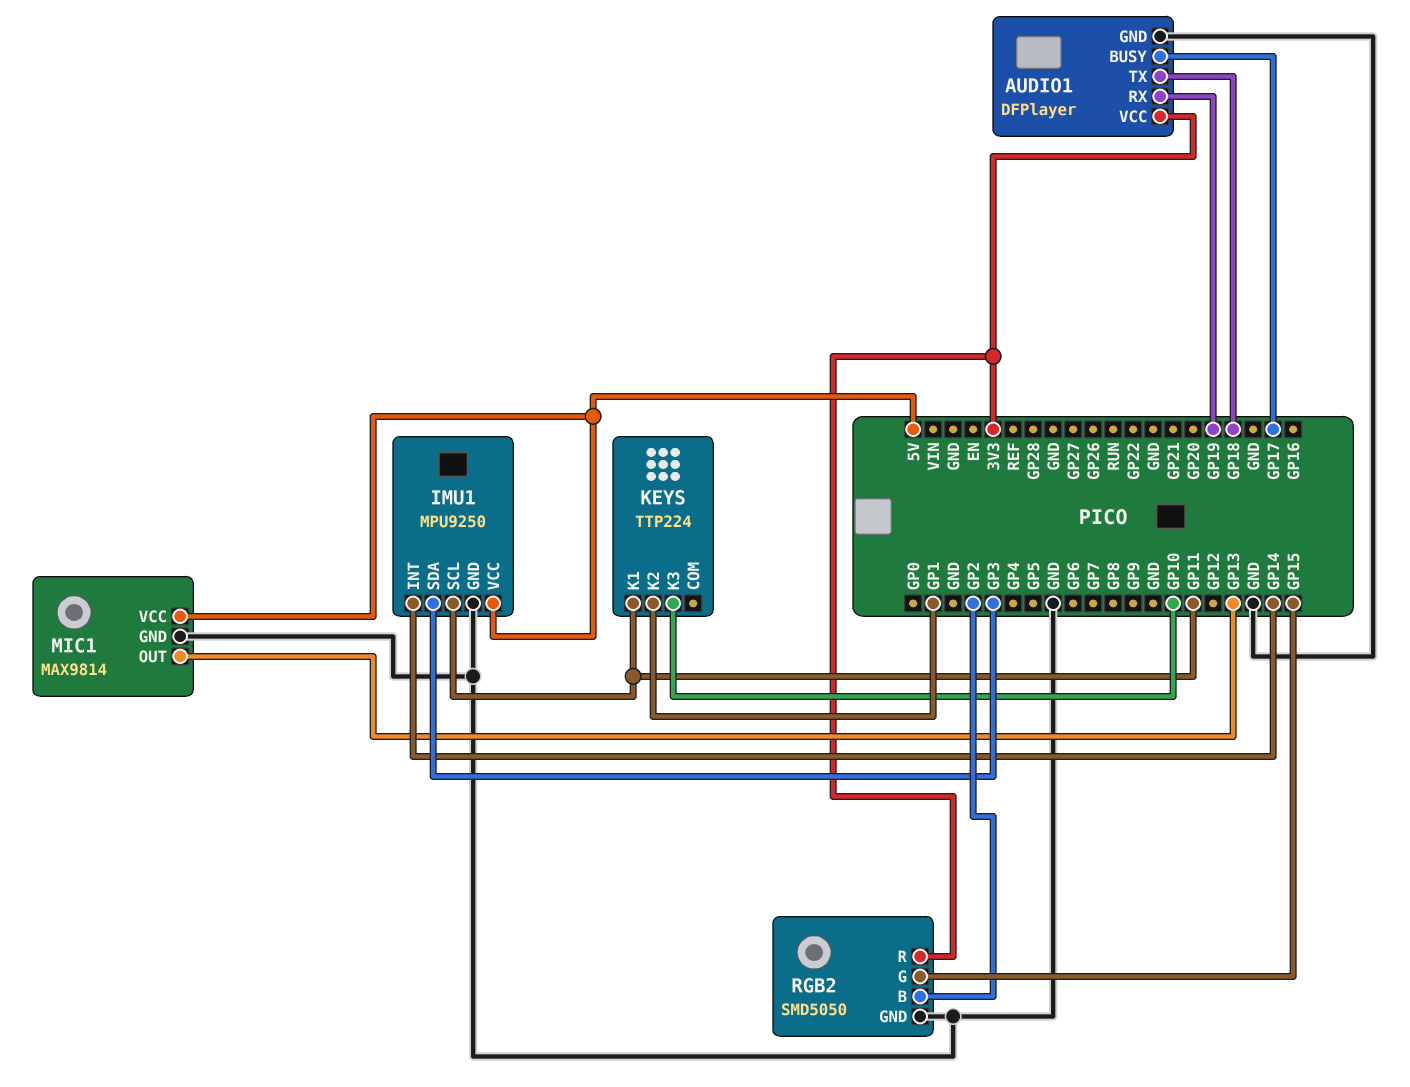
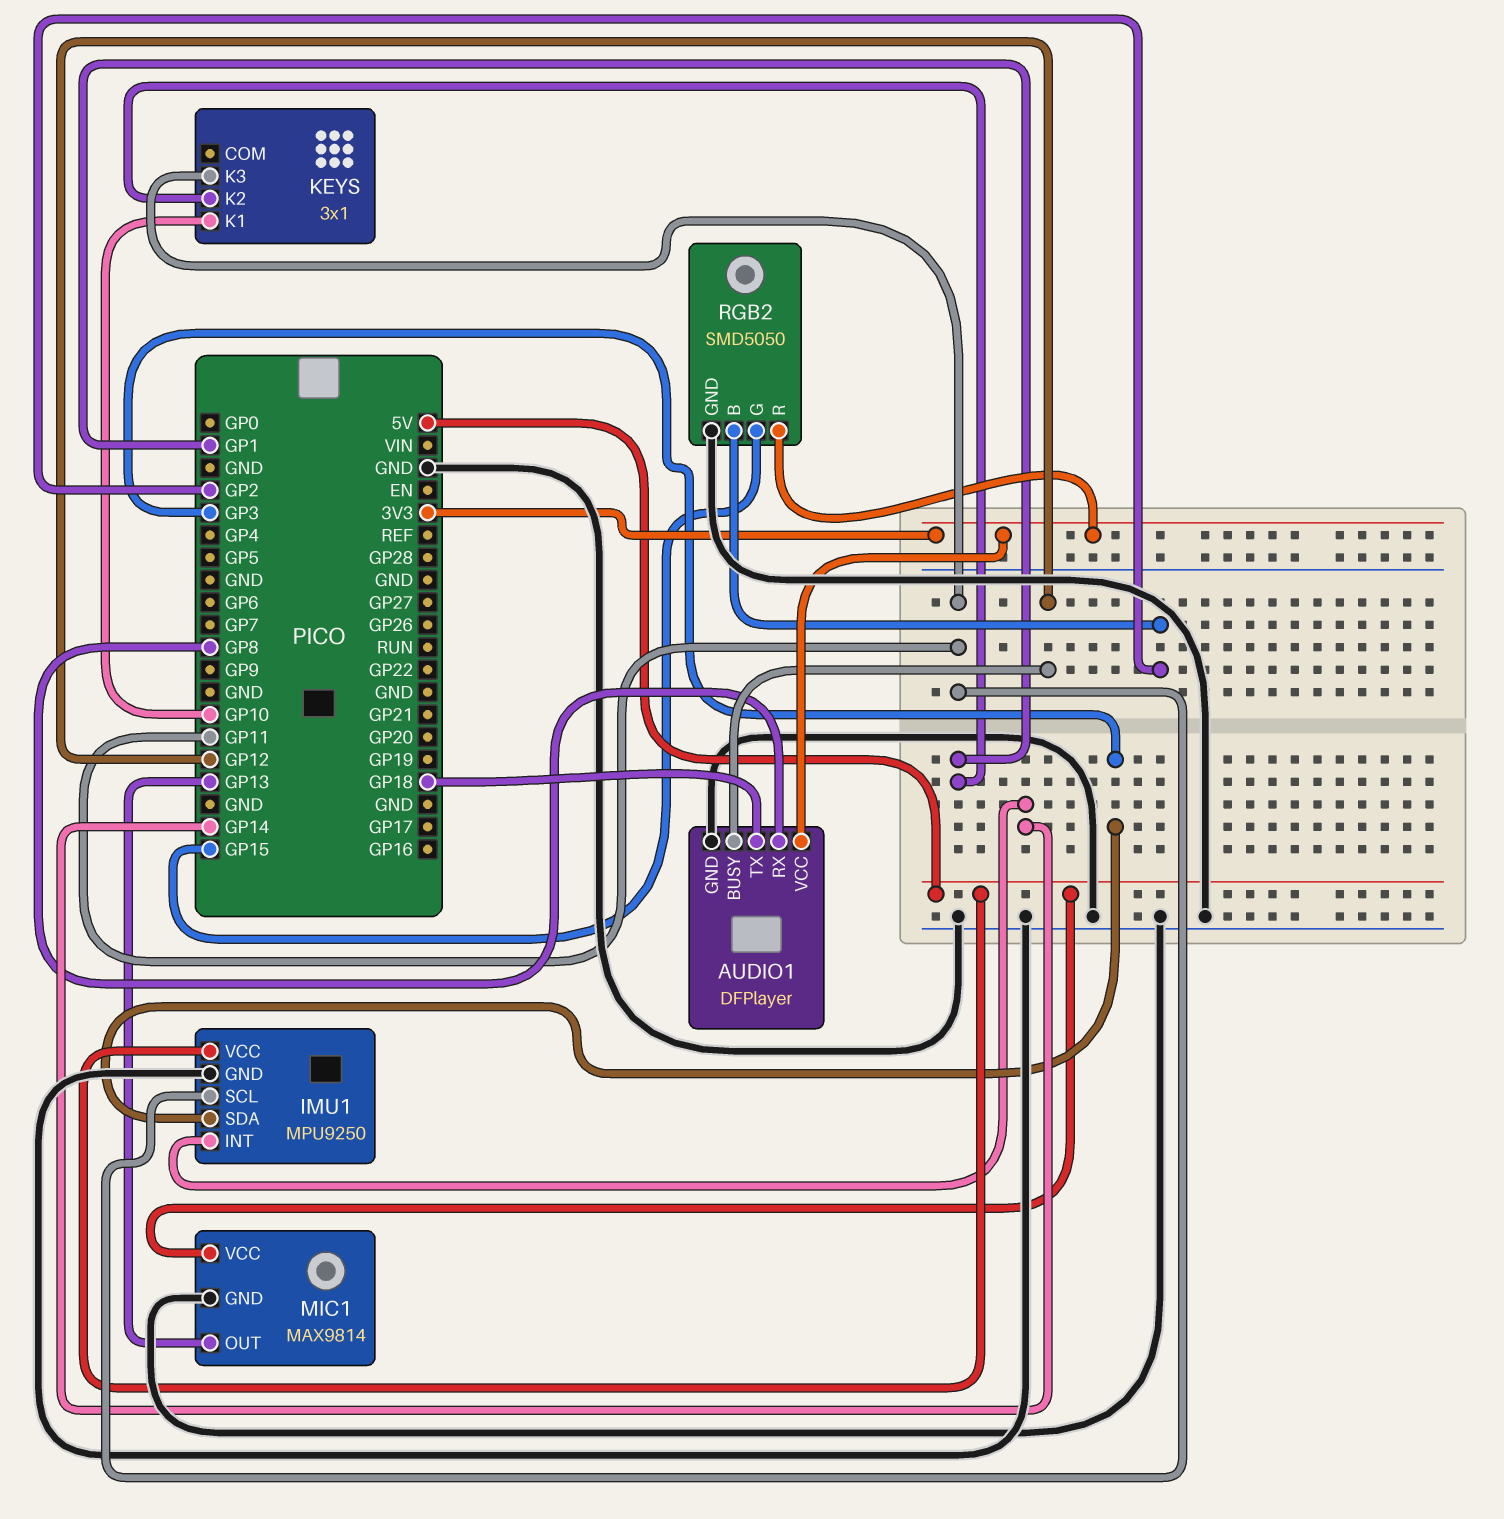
AUDIO1 pin BUSY: GP17 -> GP12
AUDIO1 pin RX: GP19 -> GP8
KEYS: TTP224 -> 3x1
KEYS pin K1: GP11 -> GP10
KEYS pin K3: GP10 -> GP11

